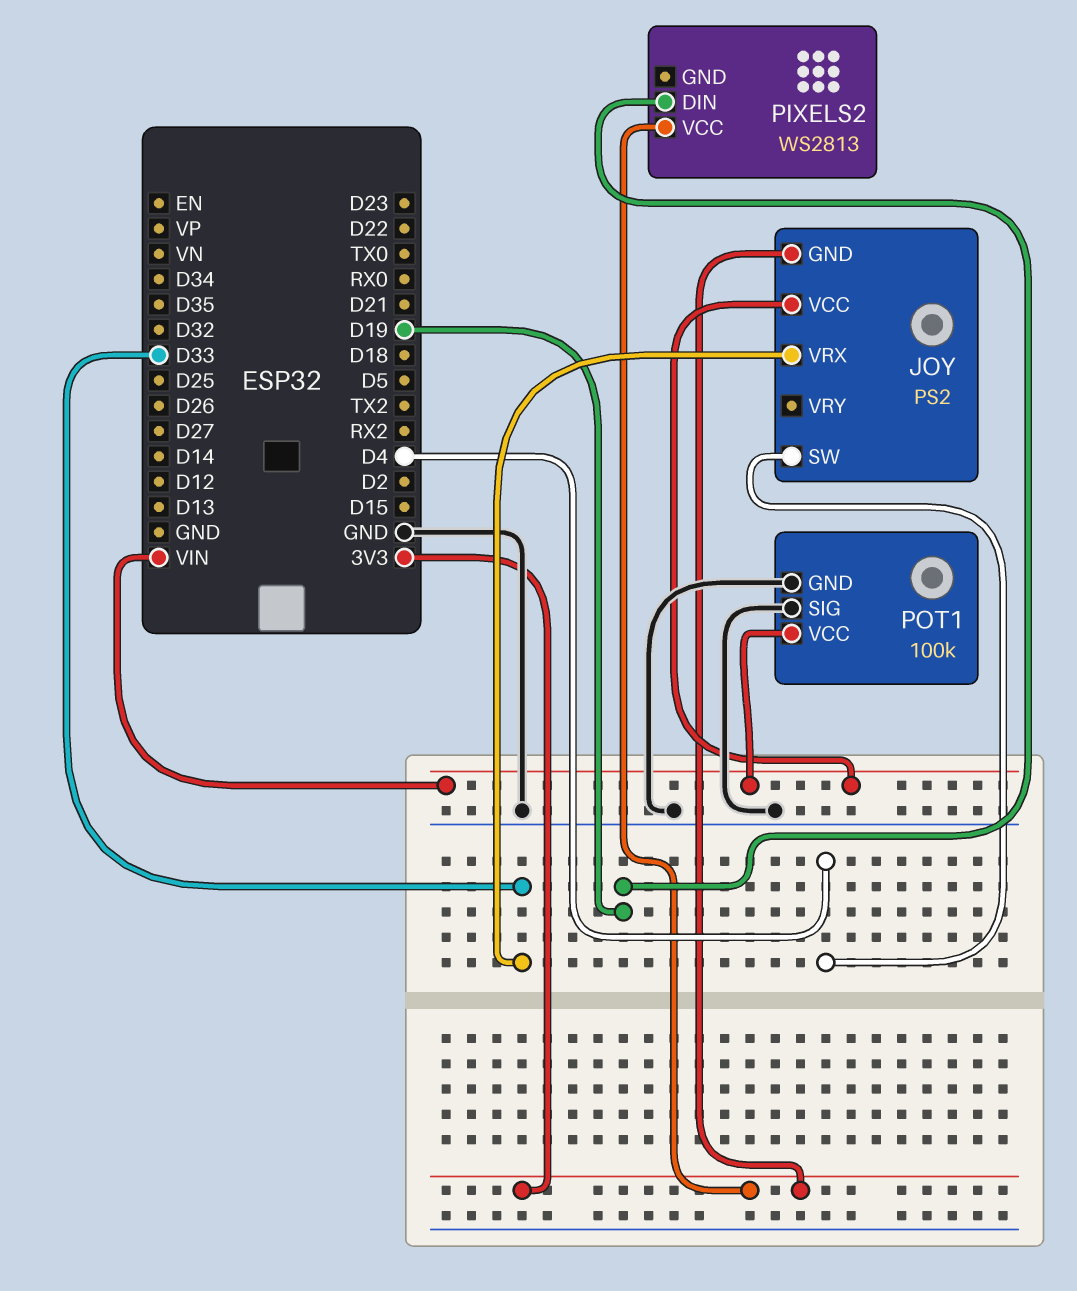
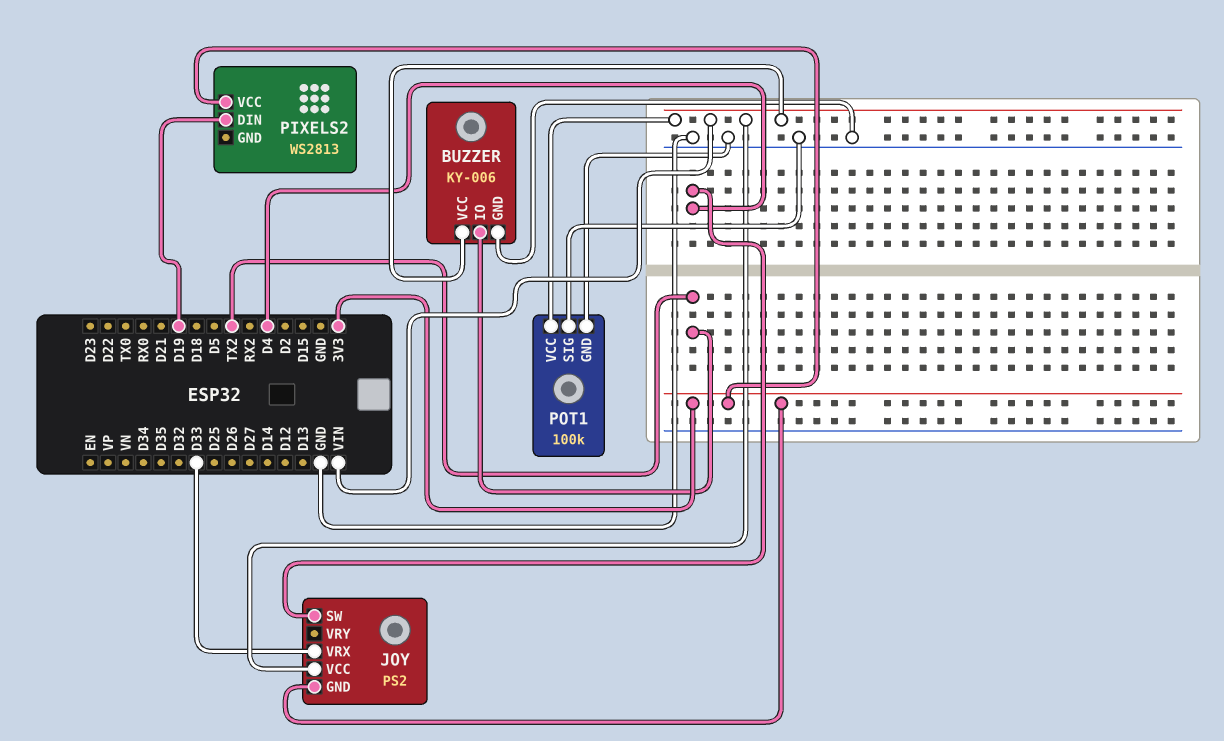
BUZZER: none -> KY-006
BUZZER pin GND: none -> GND
BUZZER pin IO: none -> TX2
BUZZER pin VCC: none -> VIN

